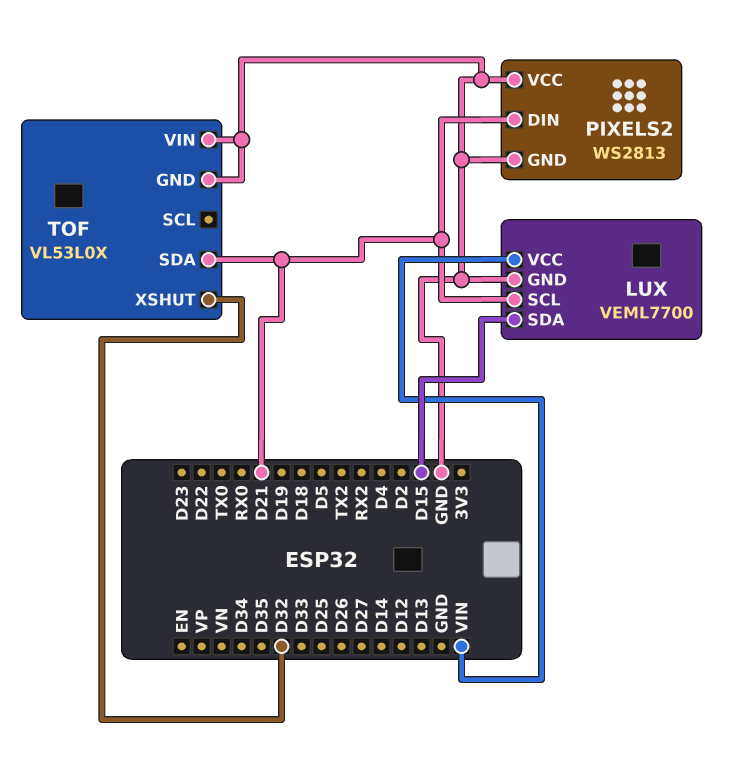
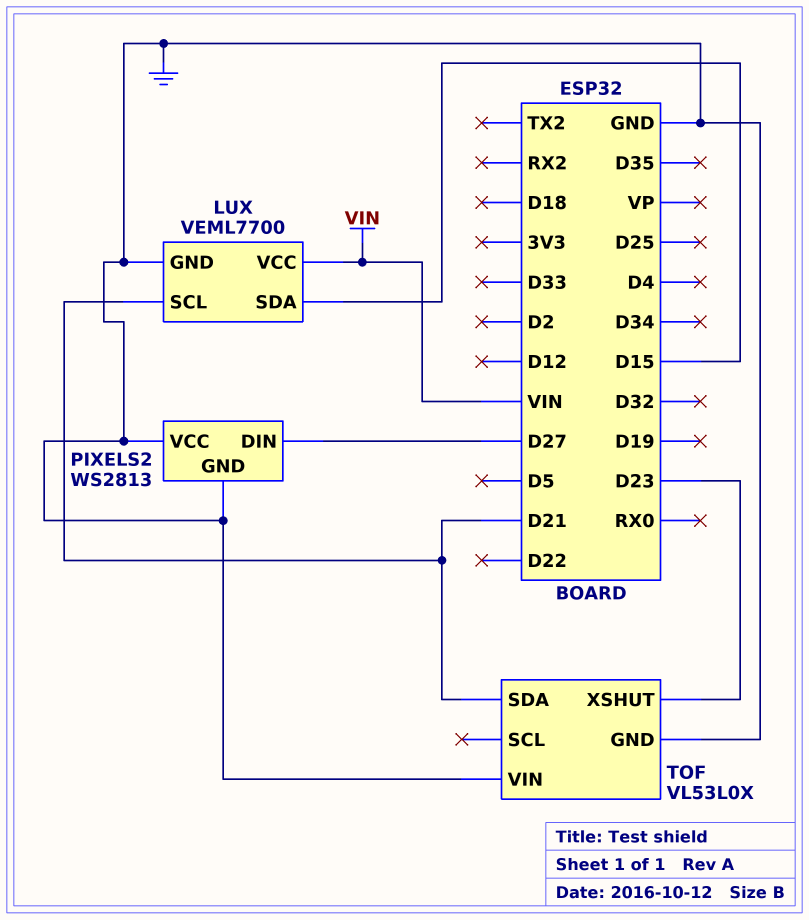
PIXELS2 pin DIN: D21 -> D27
TOF pin XSHUT: D32 -> D23

